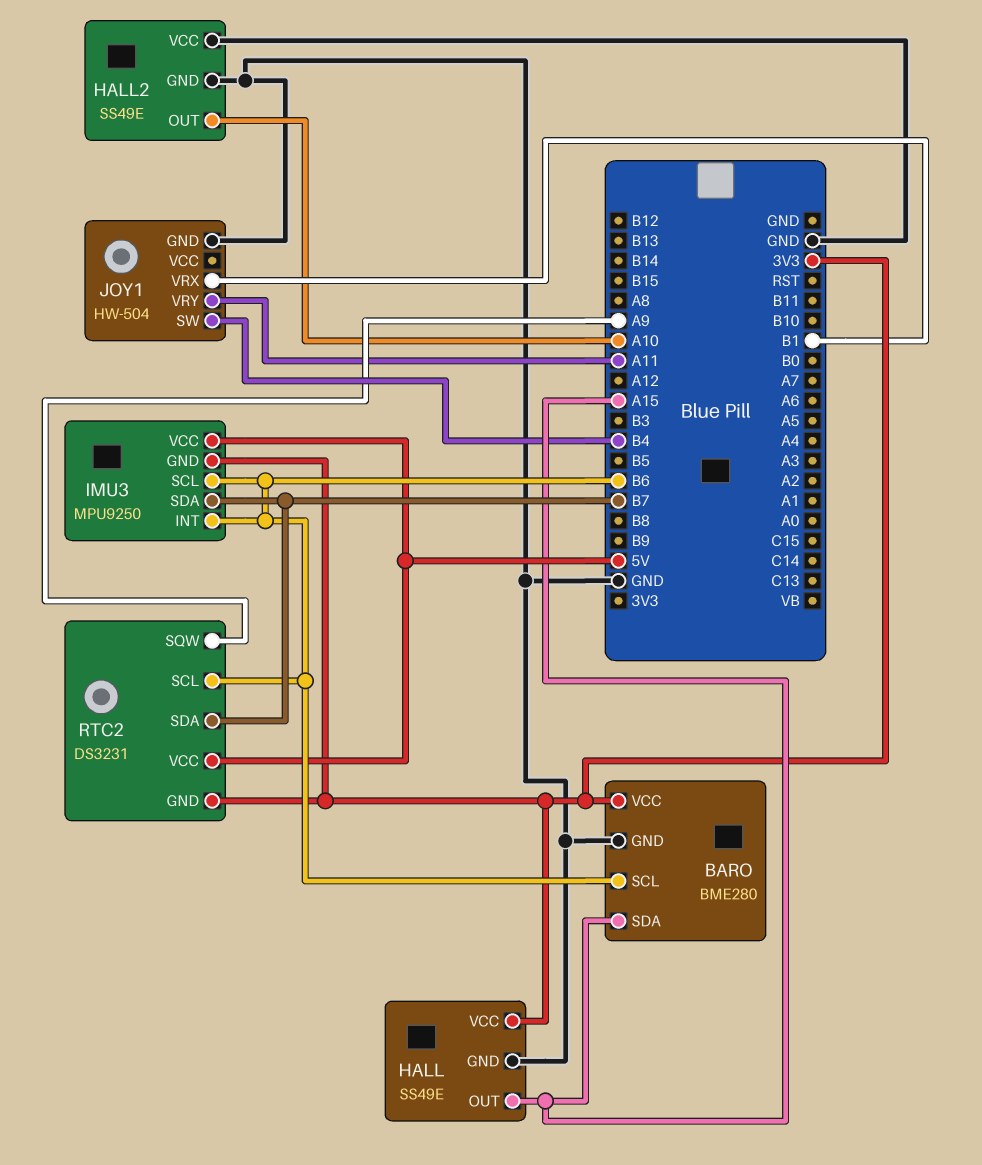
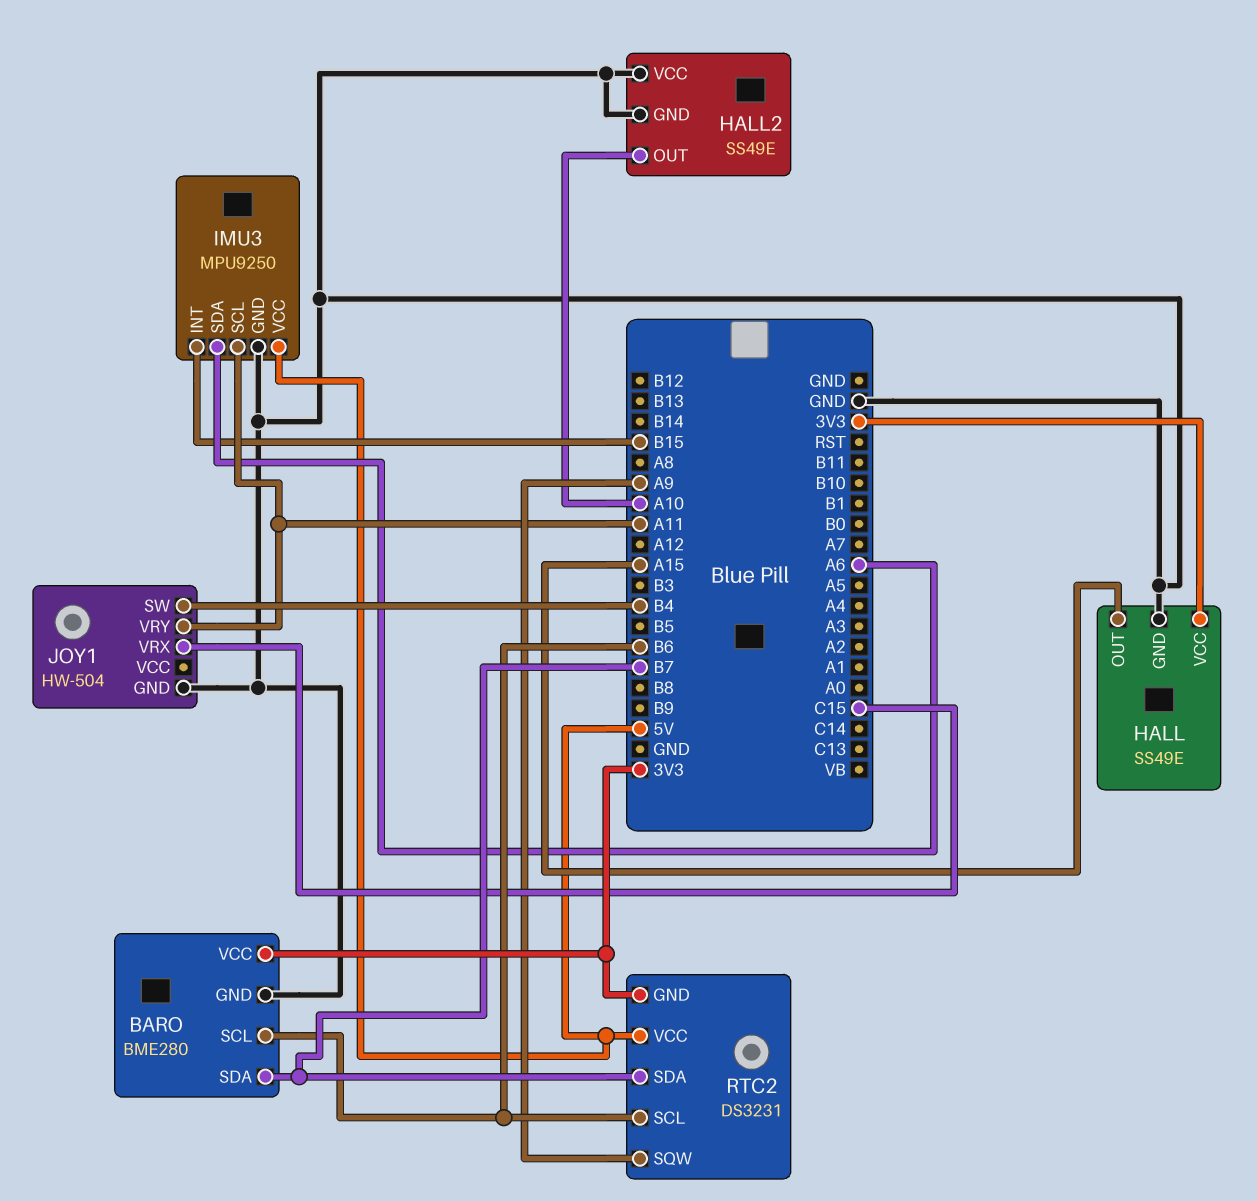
BARO pin SDA: A15 -> B7
IMU3 pin GND: 3V3 -> GND
IMU3 pin INT: B6 -> B15
IMU3 pin SCL: B6 -> A11
IMU3 pin SDA: B7 -> A6
JOY1 pin VRX: B1 -> C15

